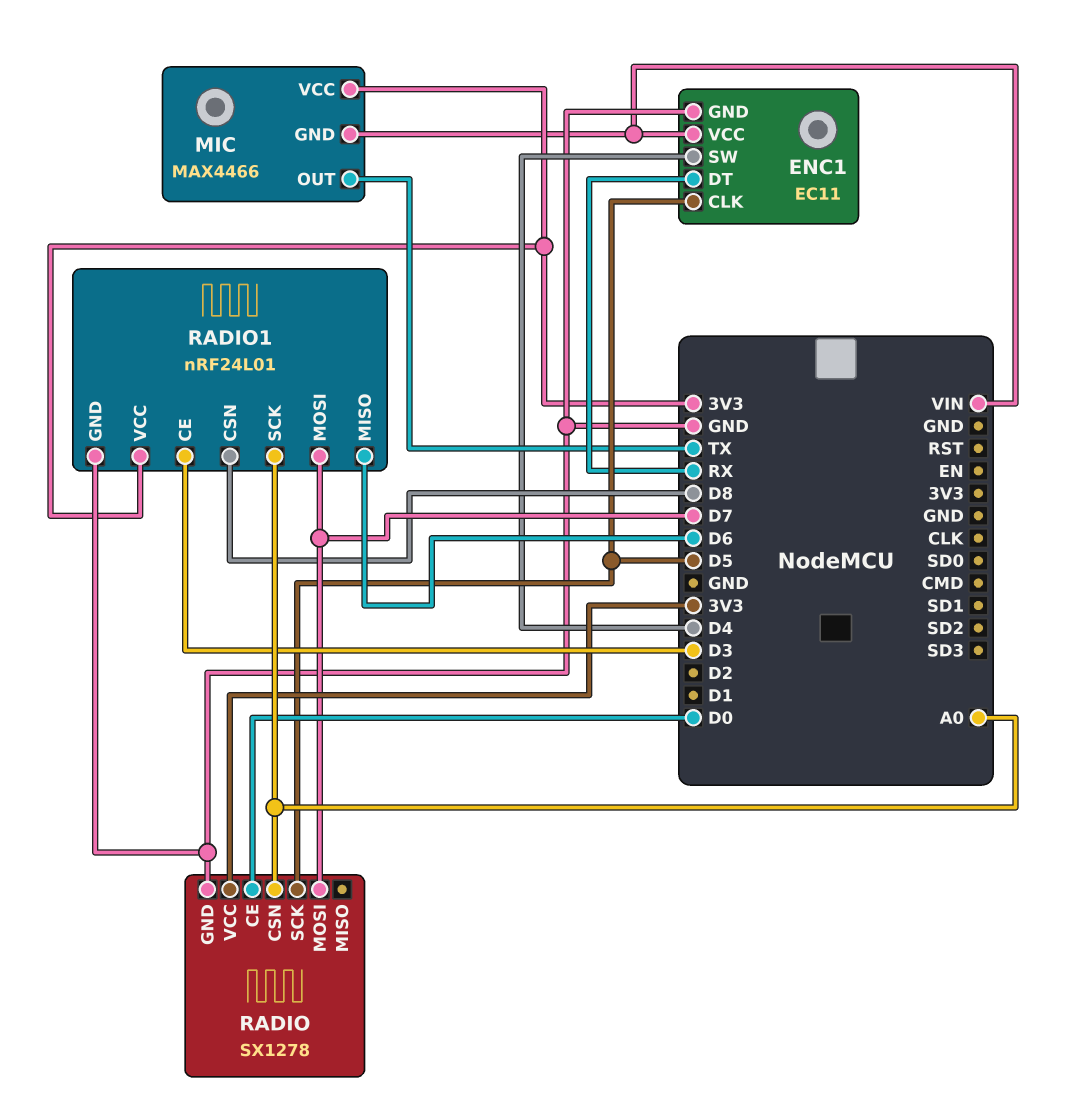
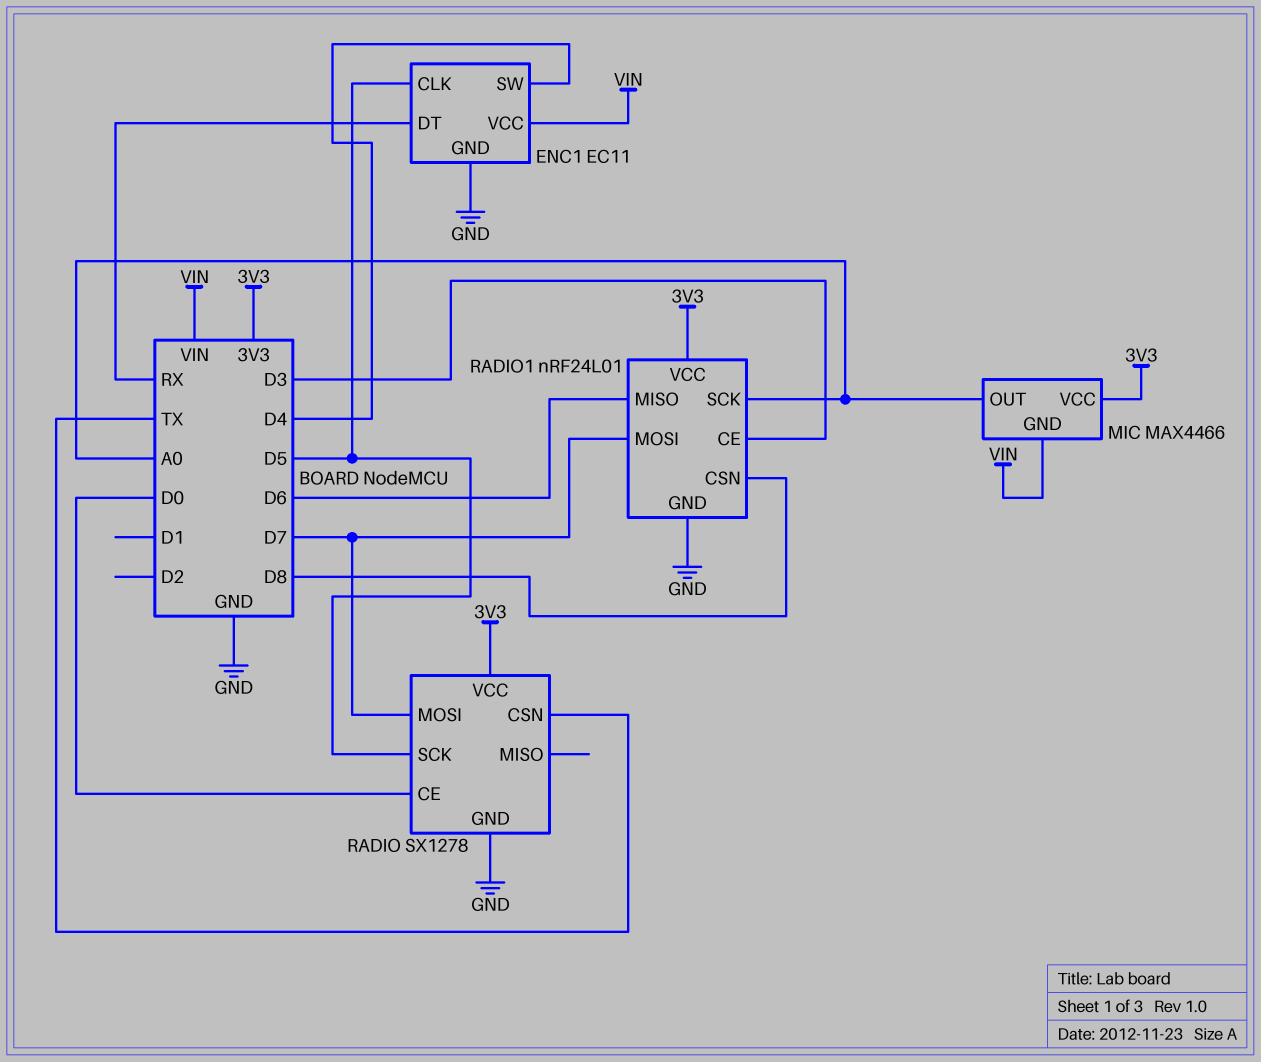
MIC pin OUT: TX -> A0
RADIO pin CSN: A0 -> TX

